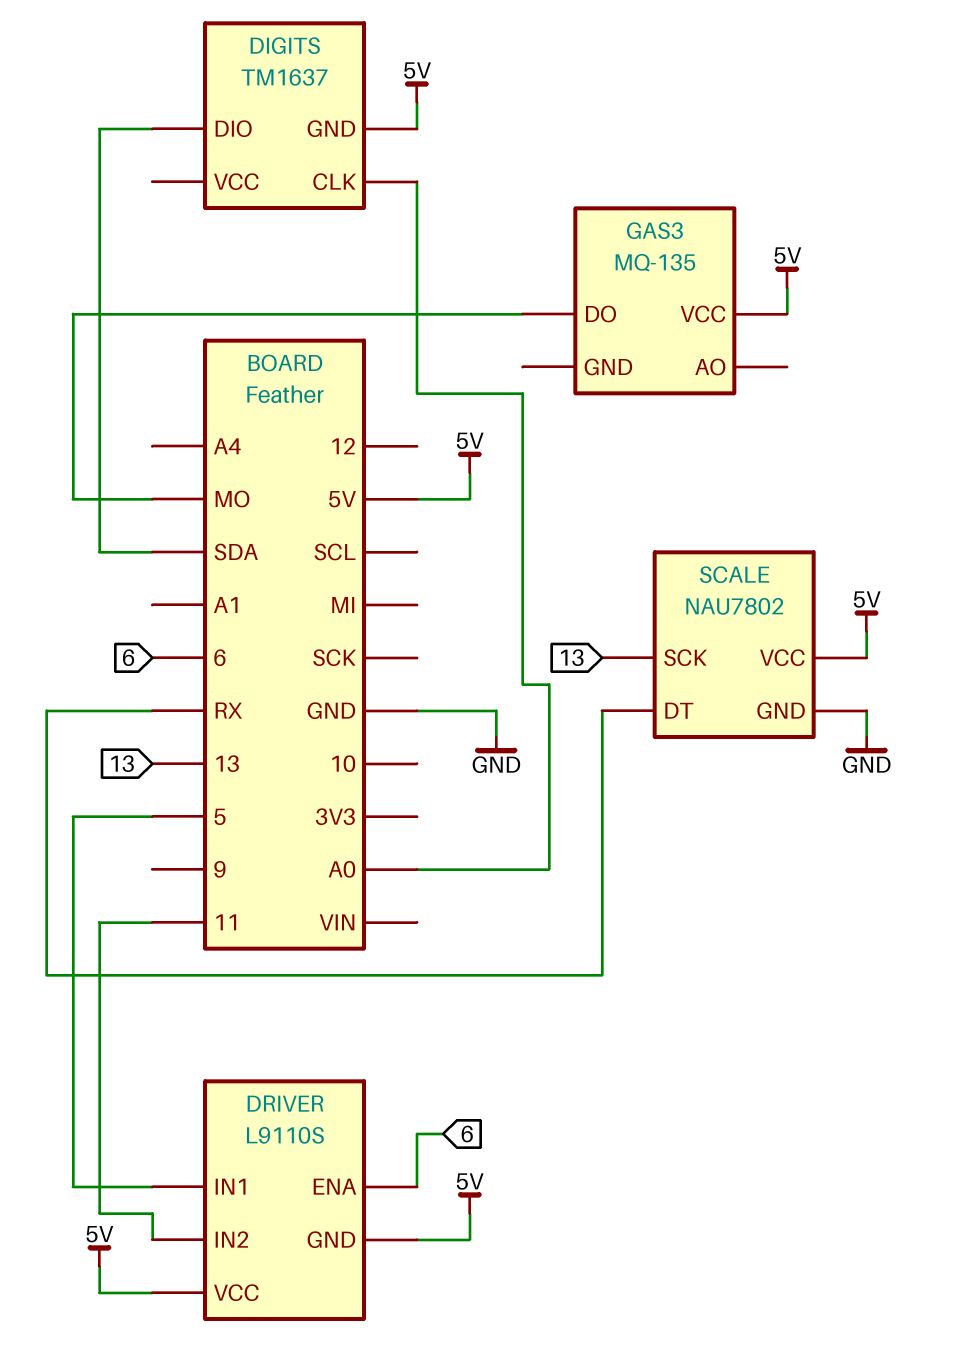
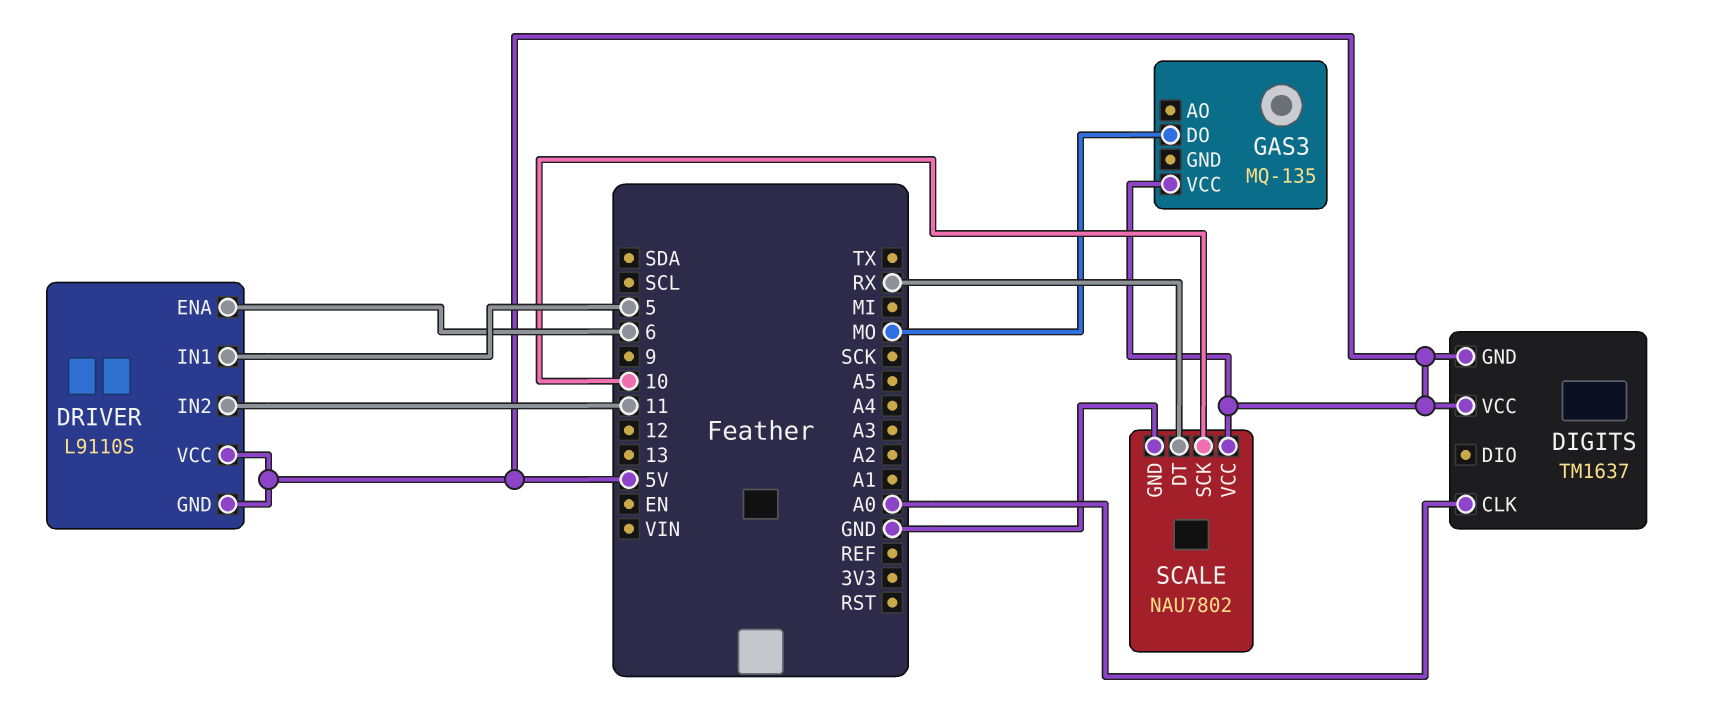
DIGITS pin DIO: SDA -> none
DIGITS pin VCC: none -> 5V
SCALE pin SCK: 13 -> 10

